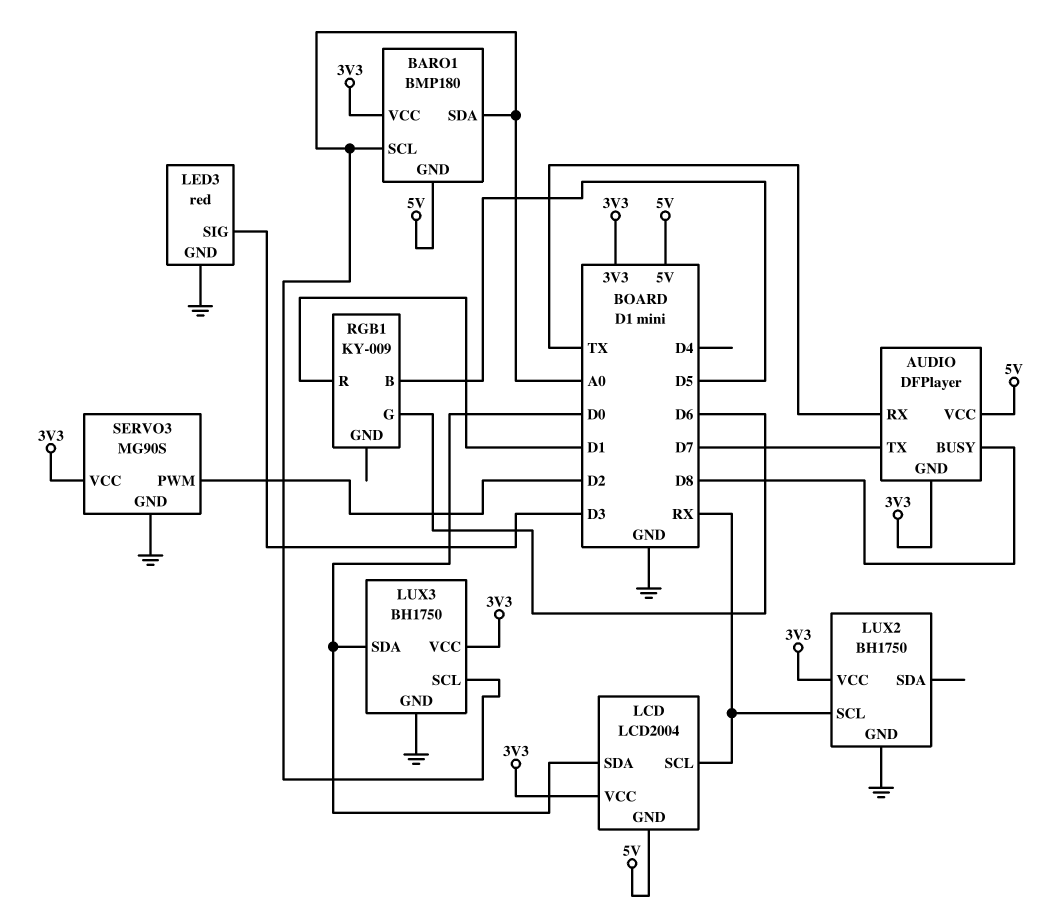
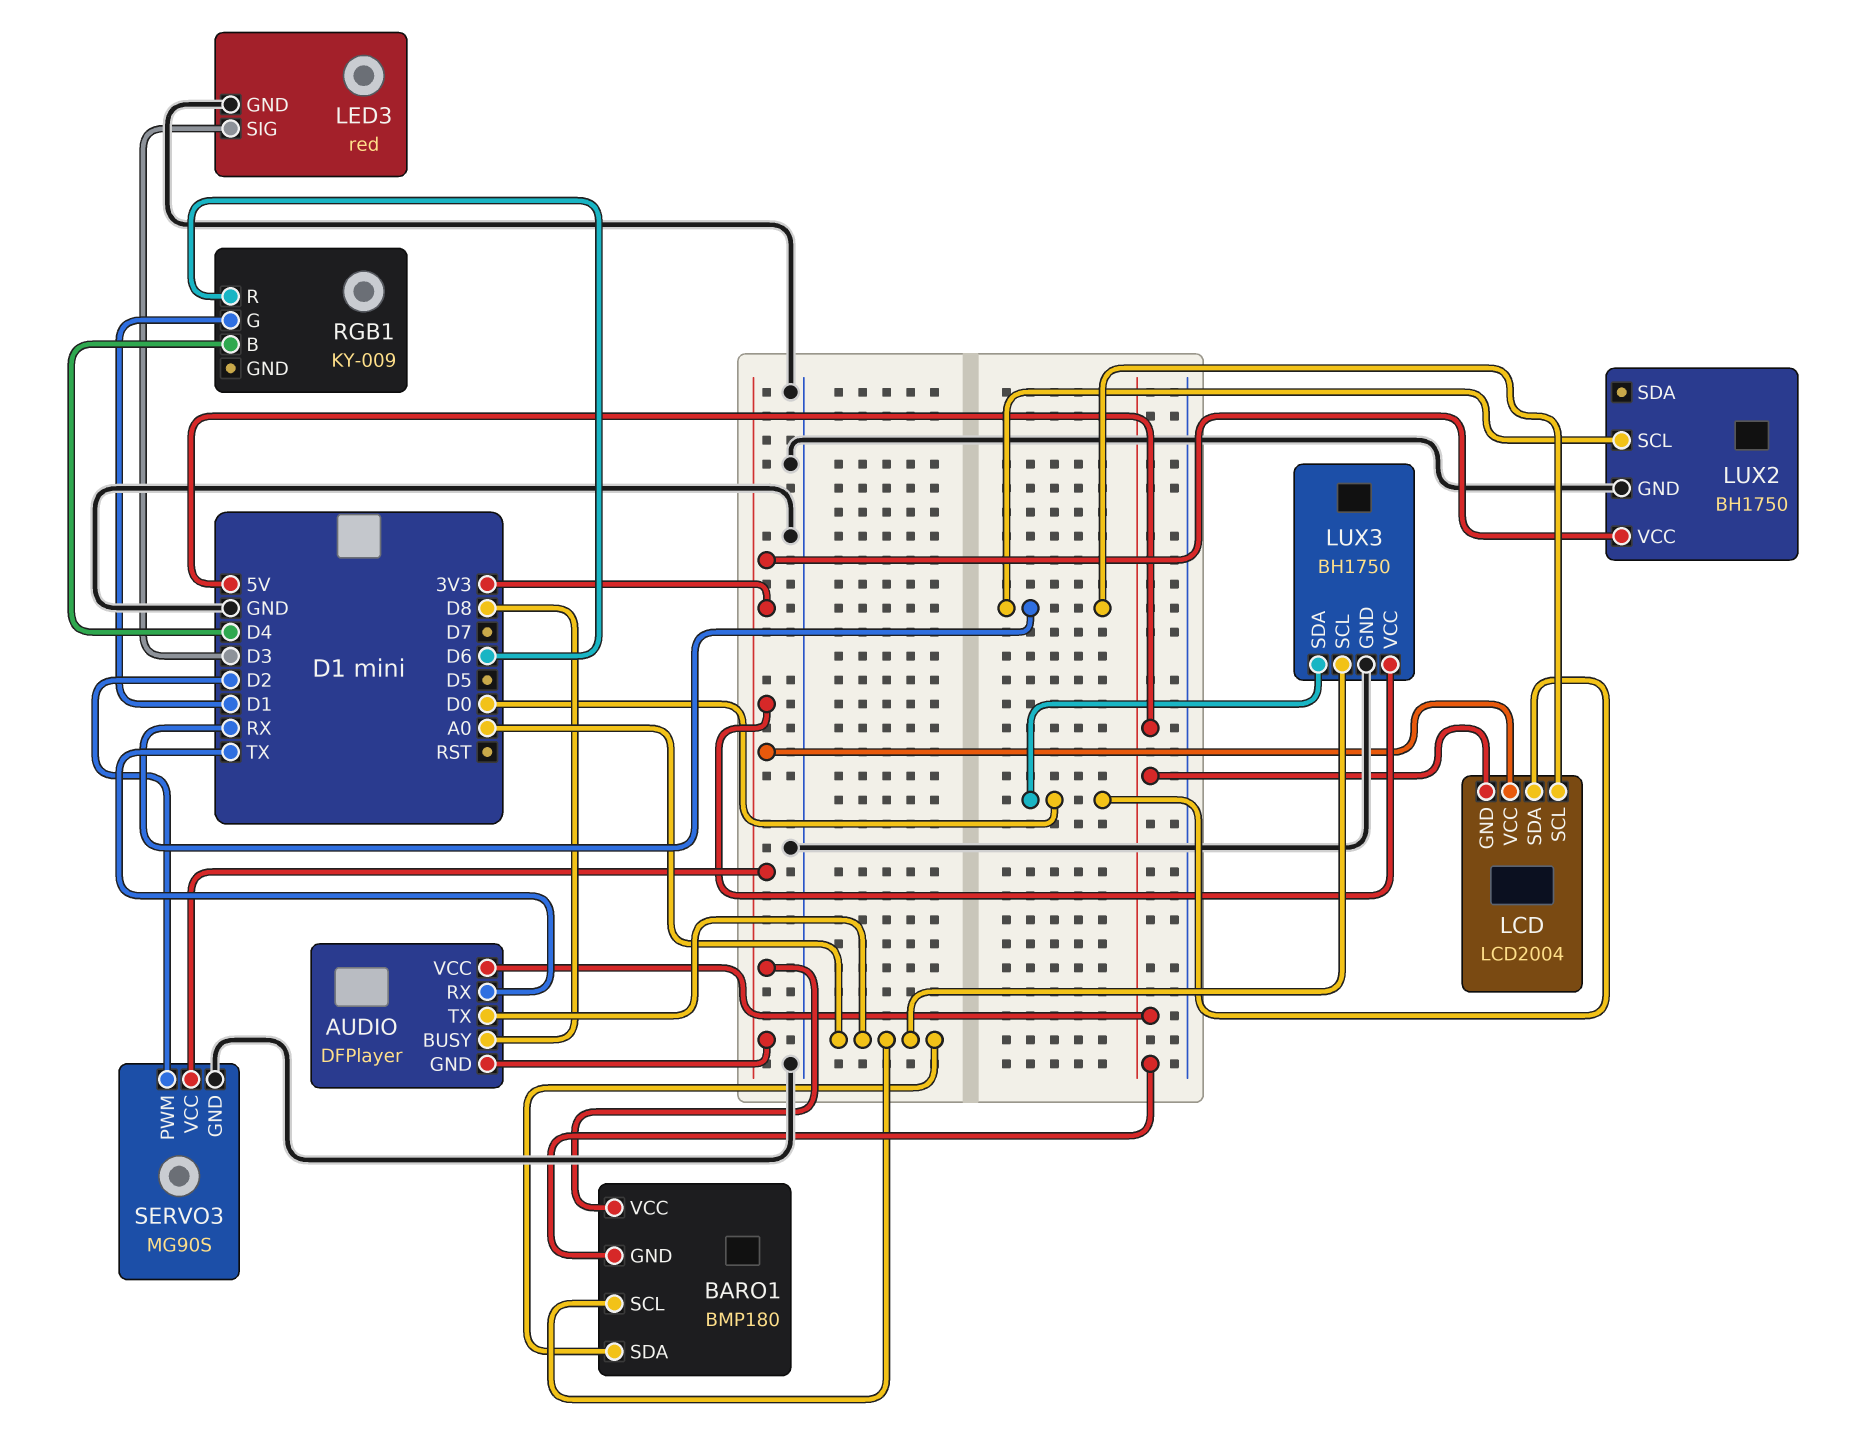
AUDIO pin TX: D7 -> A0
RGB1 pin B: D5 -> D4
RGB1 pin G: D6 -> D1
RGB1 pin R: D1 -> D6

